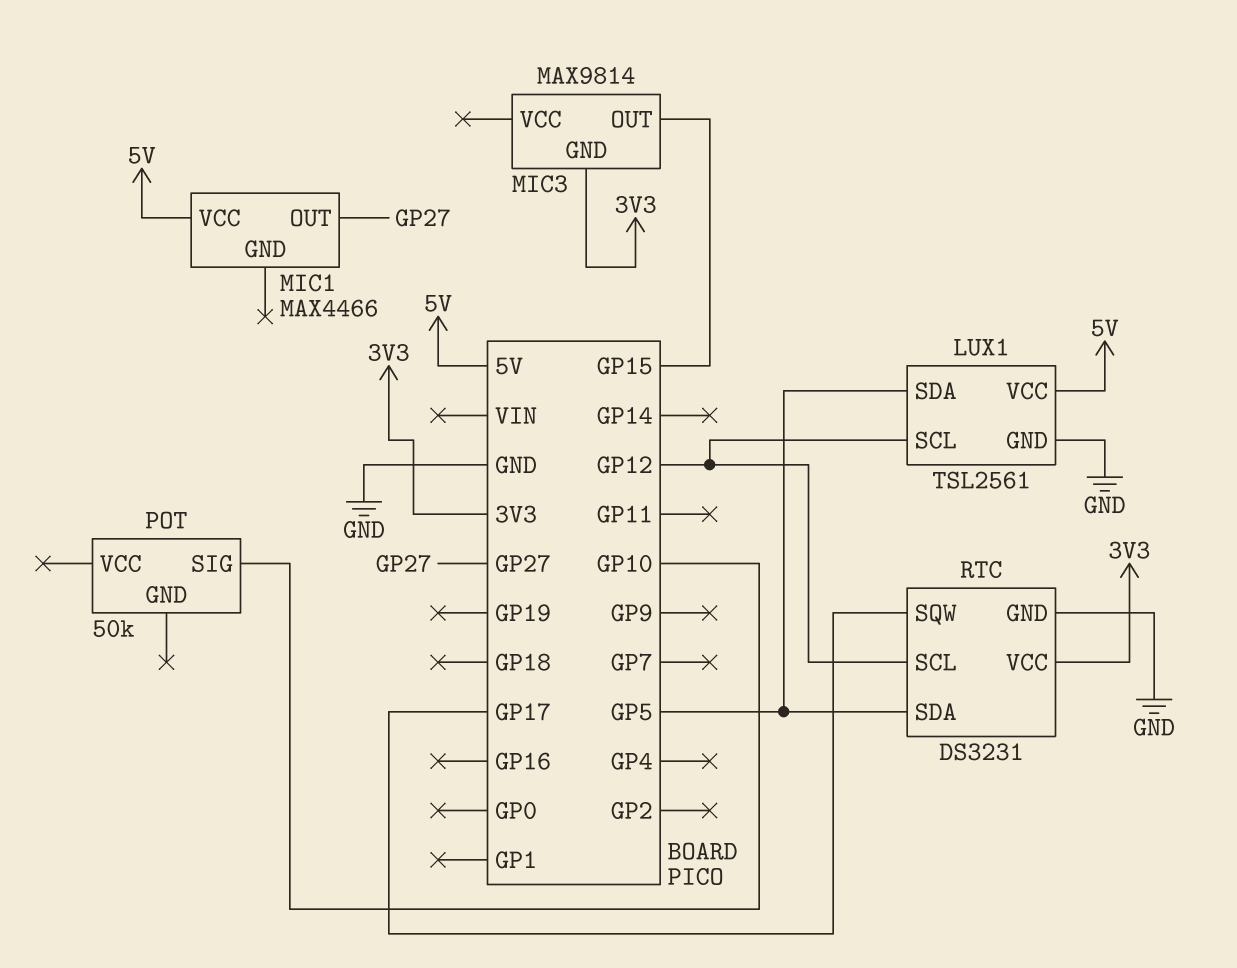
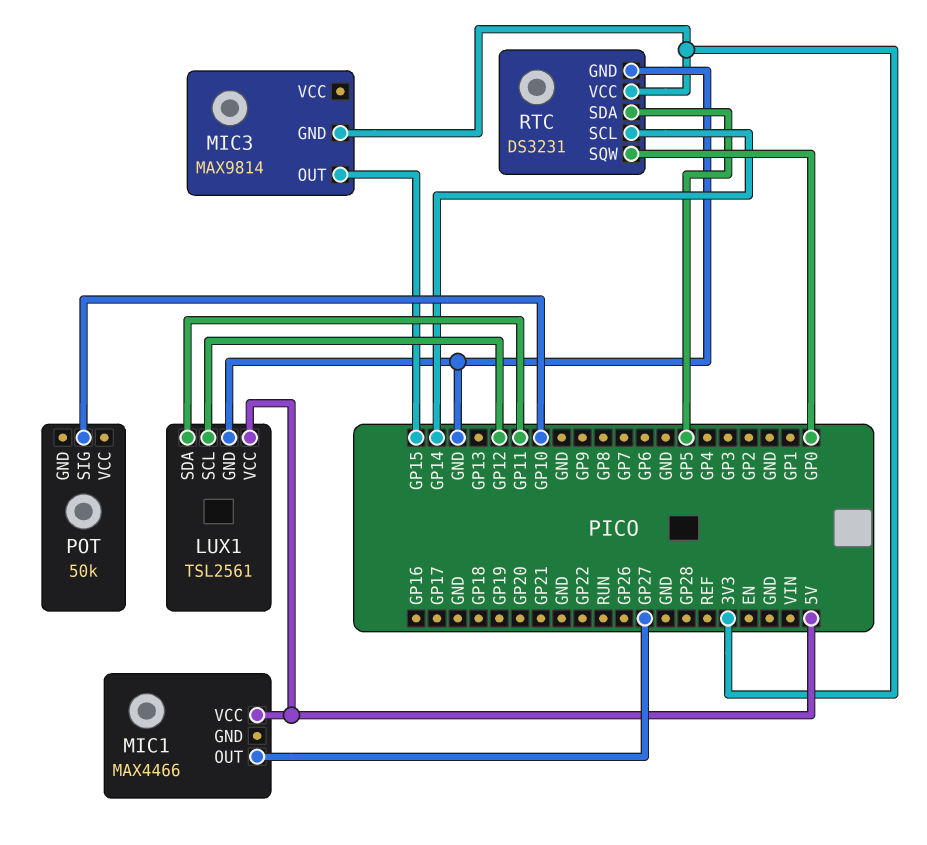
LUX1 pin SDA: GP5 -> GP11
RTC pin SCL: GP12 -> GP14
RTC pin SQW: GP17 -> GP0

